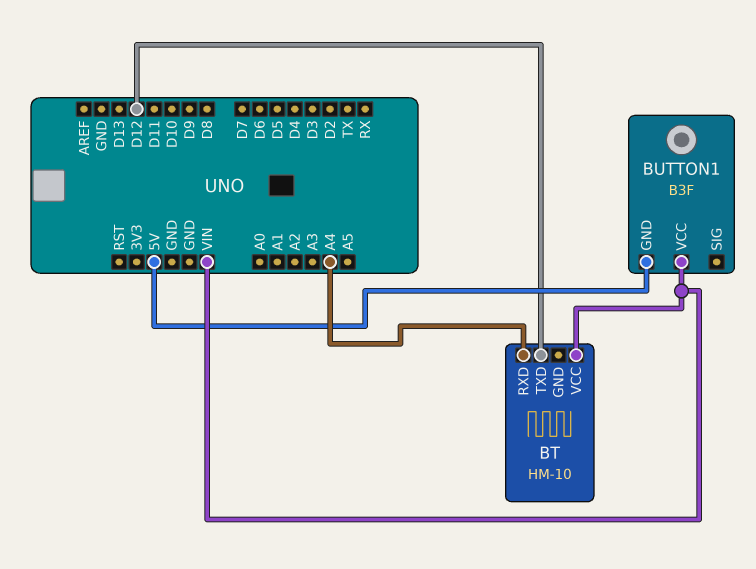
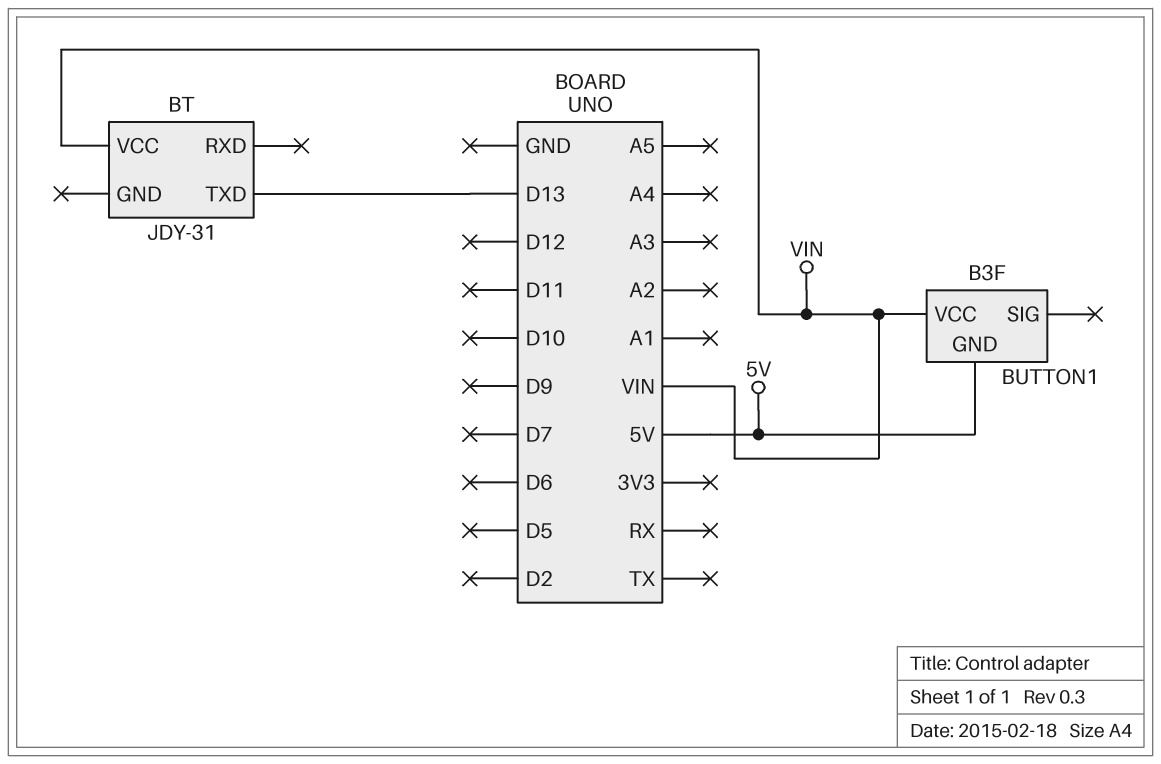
BT: HM-10 -> JDY-31
BT pin RXD: A4 -> none
BT pin TXD: D12 -> D13

